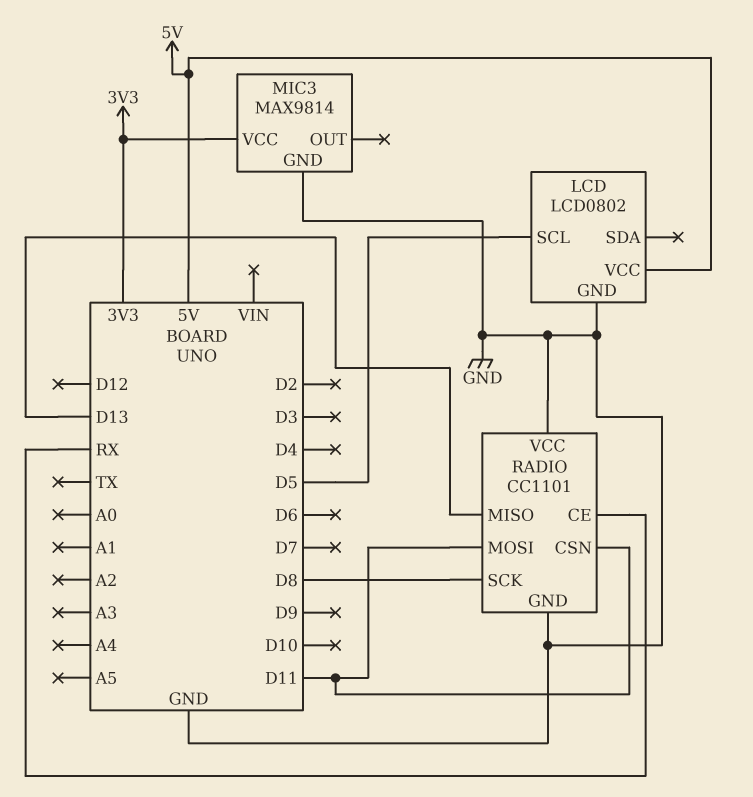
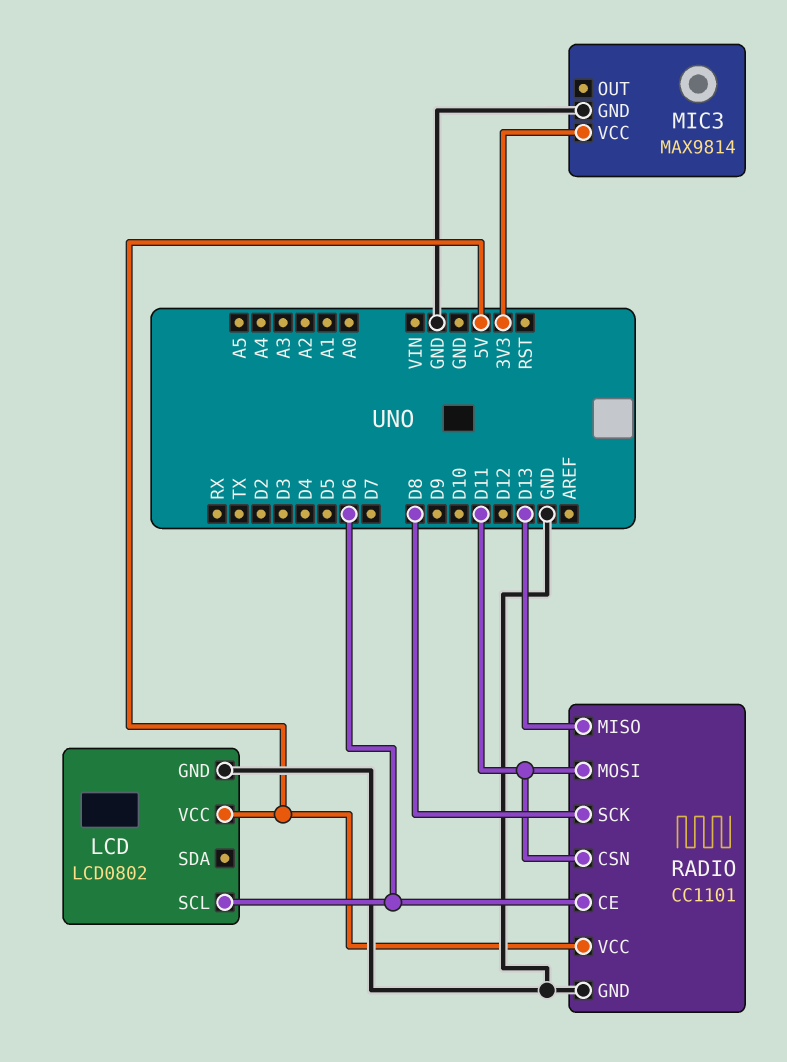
LCD pin SCL: D5 -> D6
RADIO pin CE: RX -> D6
RADIO pin VCC: GND -> 5V

